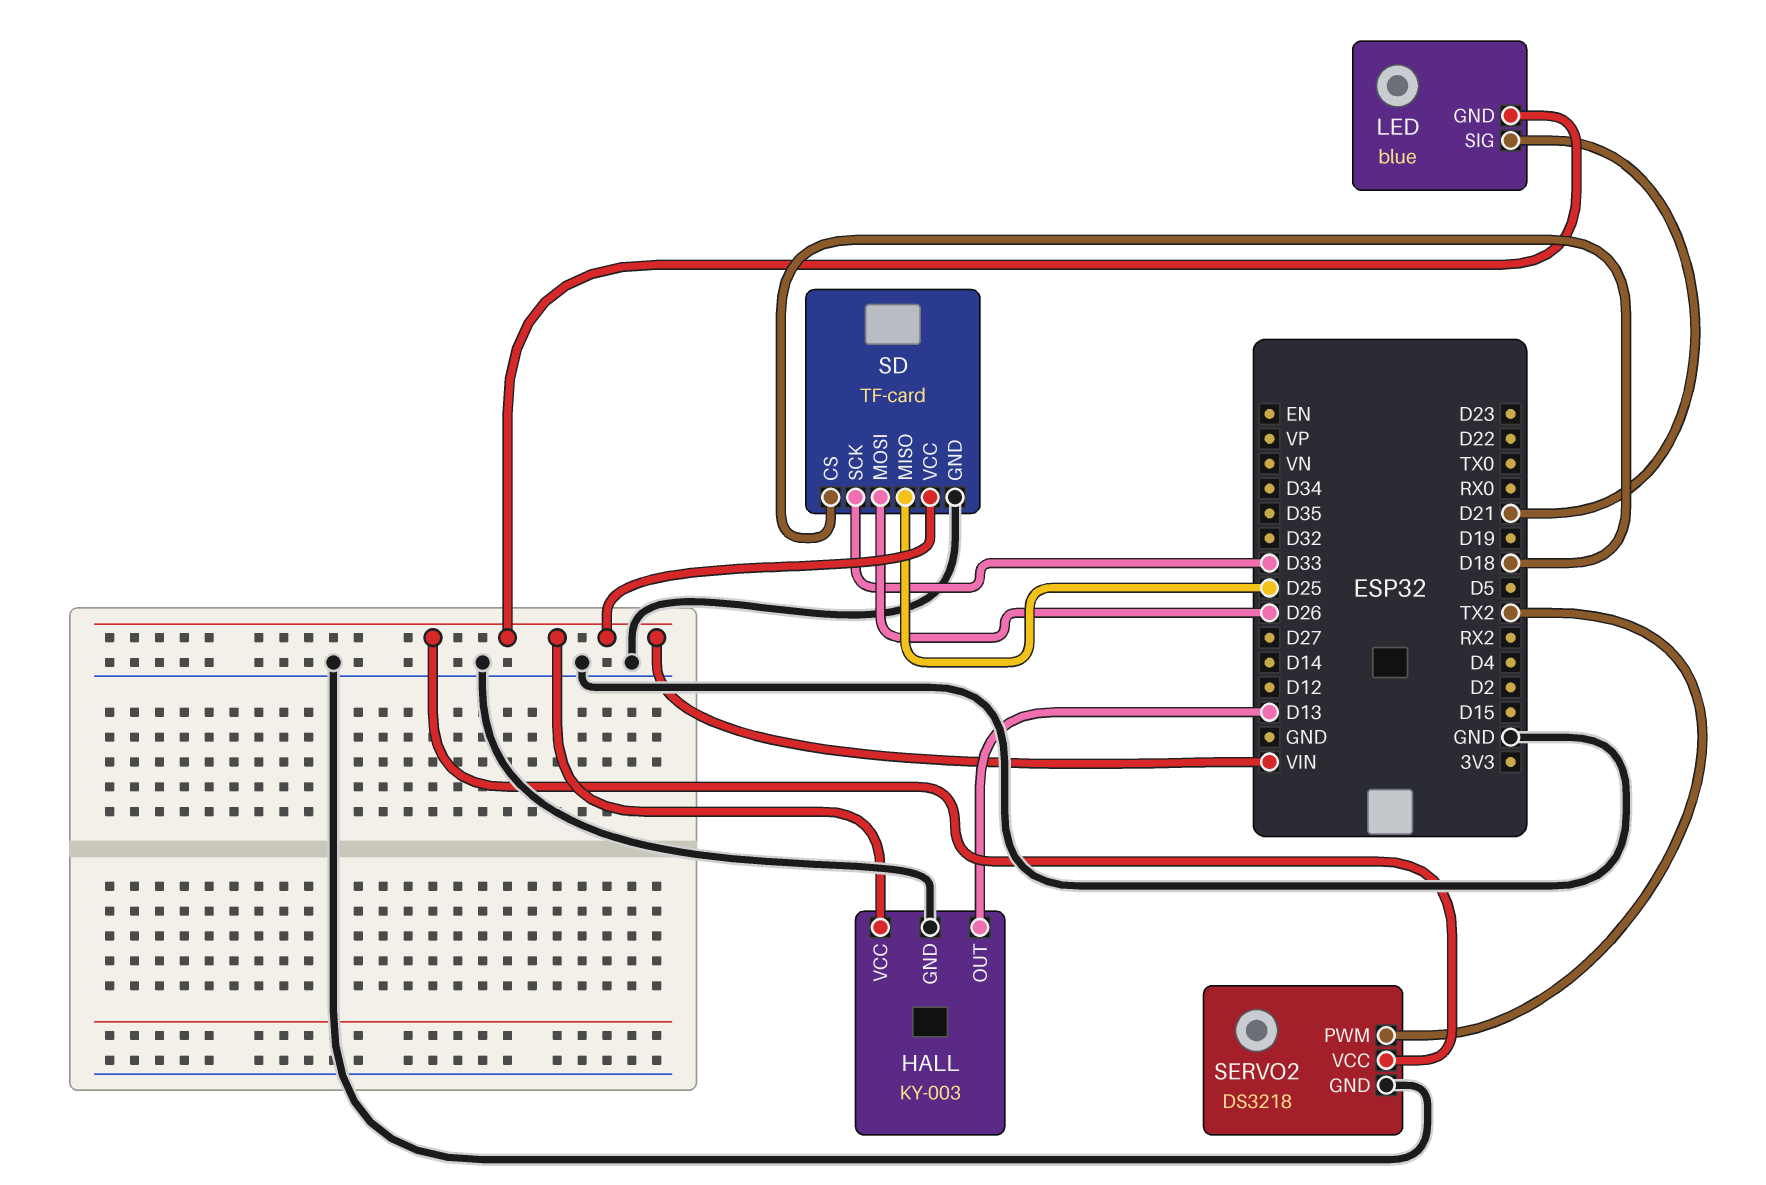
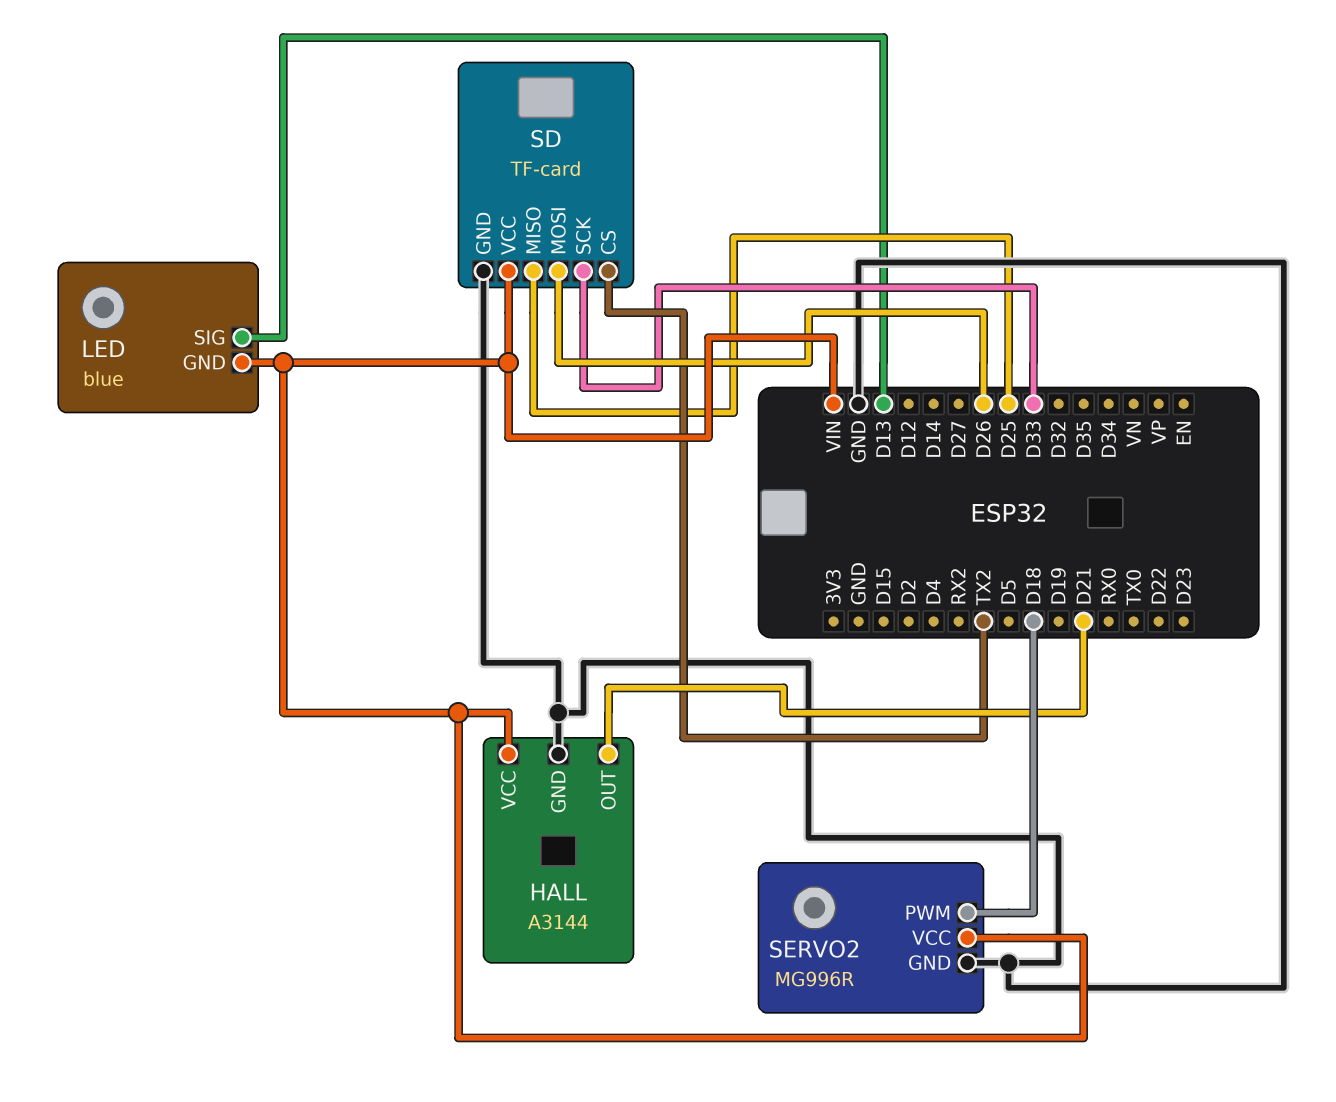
HALL: KY-003 -> A3144
HALL pin OUT: D13 -> D21
LED pin SIG: D21 -> D13
SD pin CS: D18 -> TX2
SERVO2: DS3218 -> MG996R
SERVO2 pin PWM: TX2 -> D18

